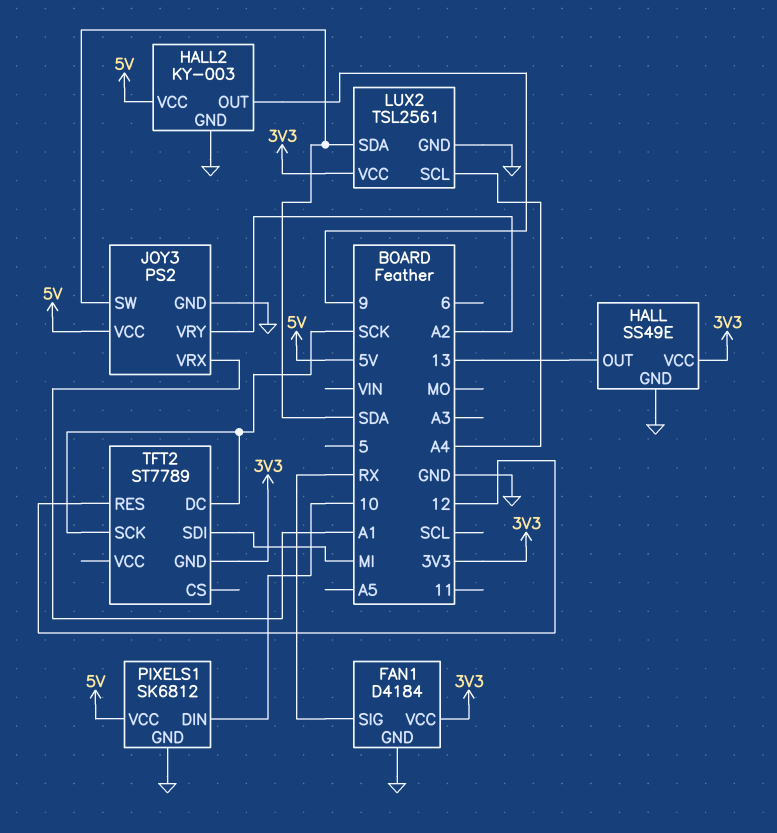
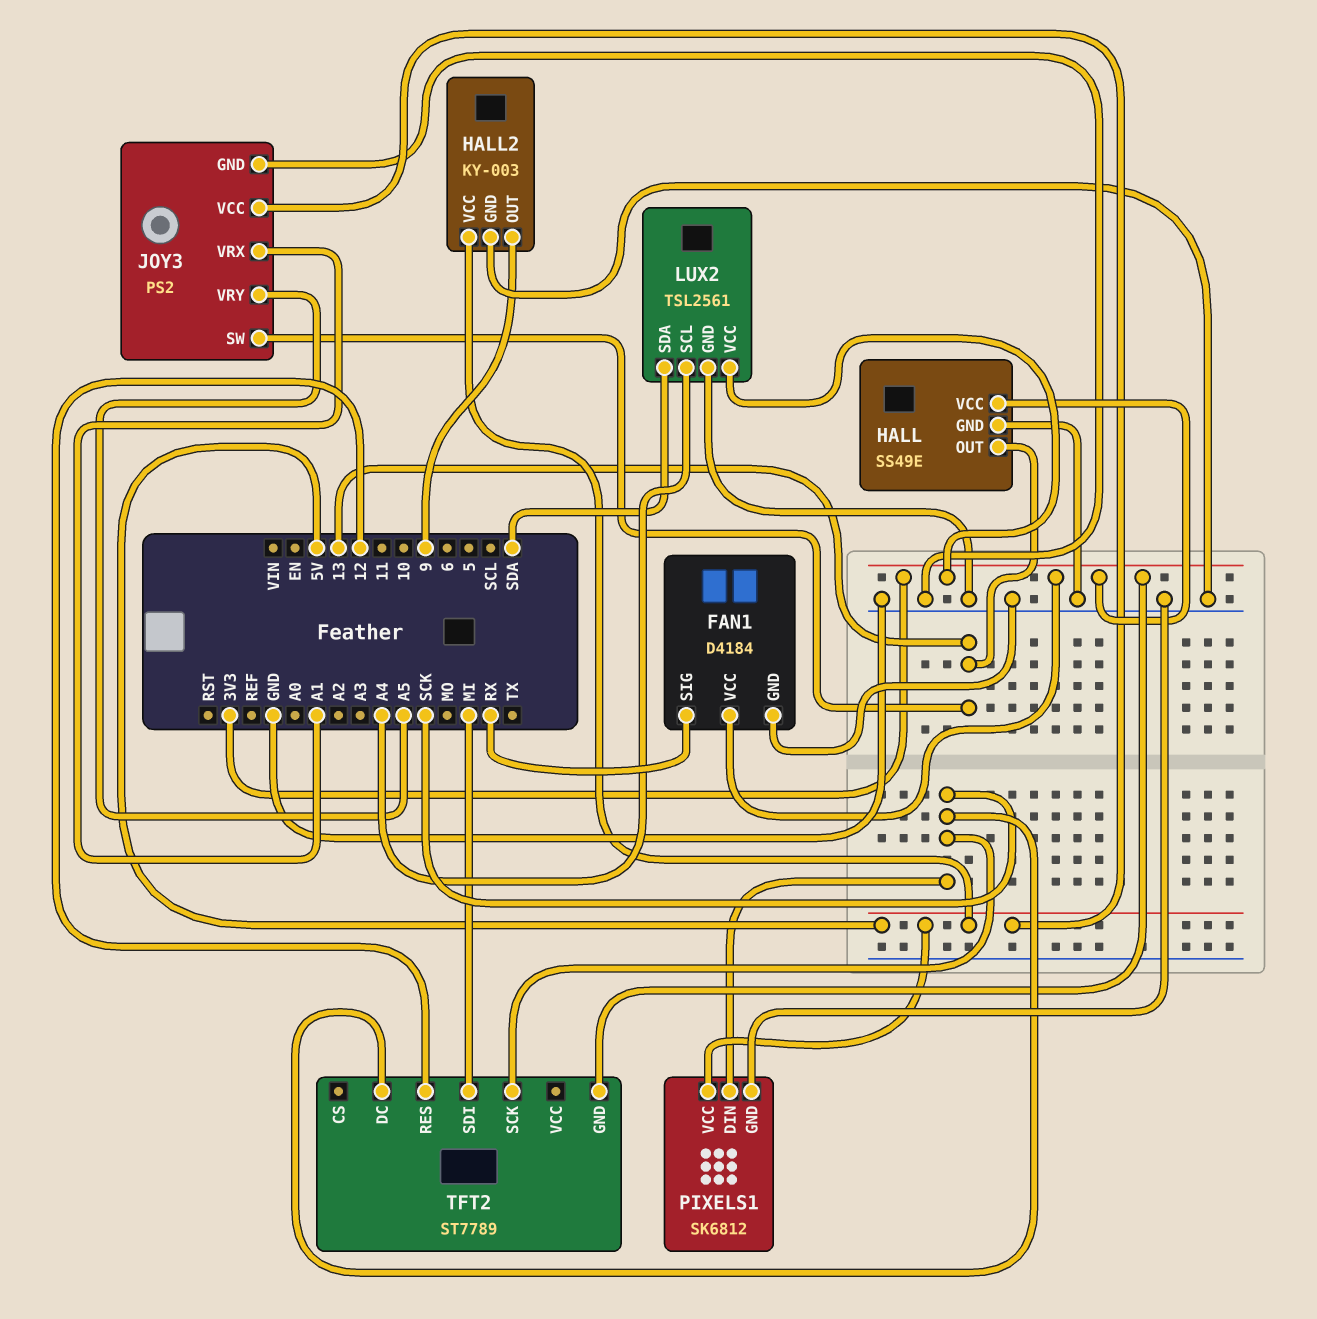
JOY3 pin SW: SDA -> 13
JOY3 pin VRY: A2 -> A5
PIXELS1 pin DIN: 10 -> SCK

